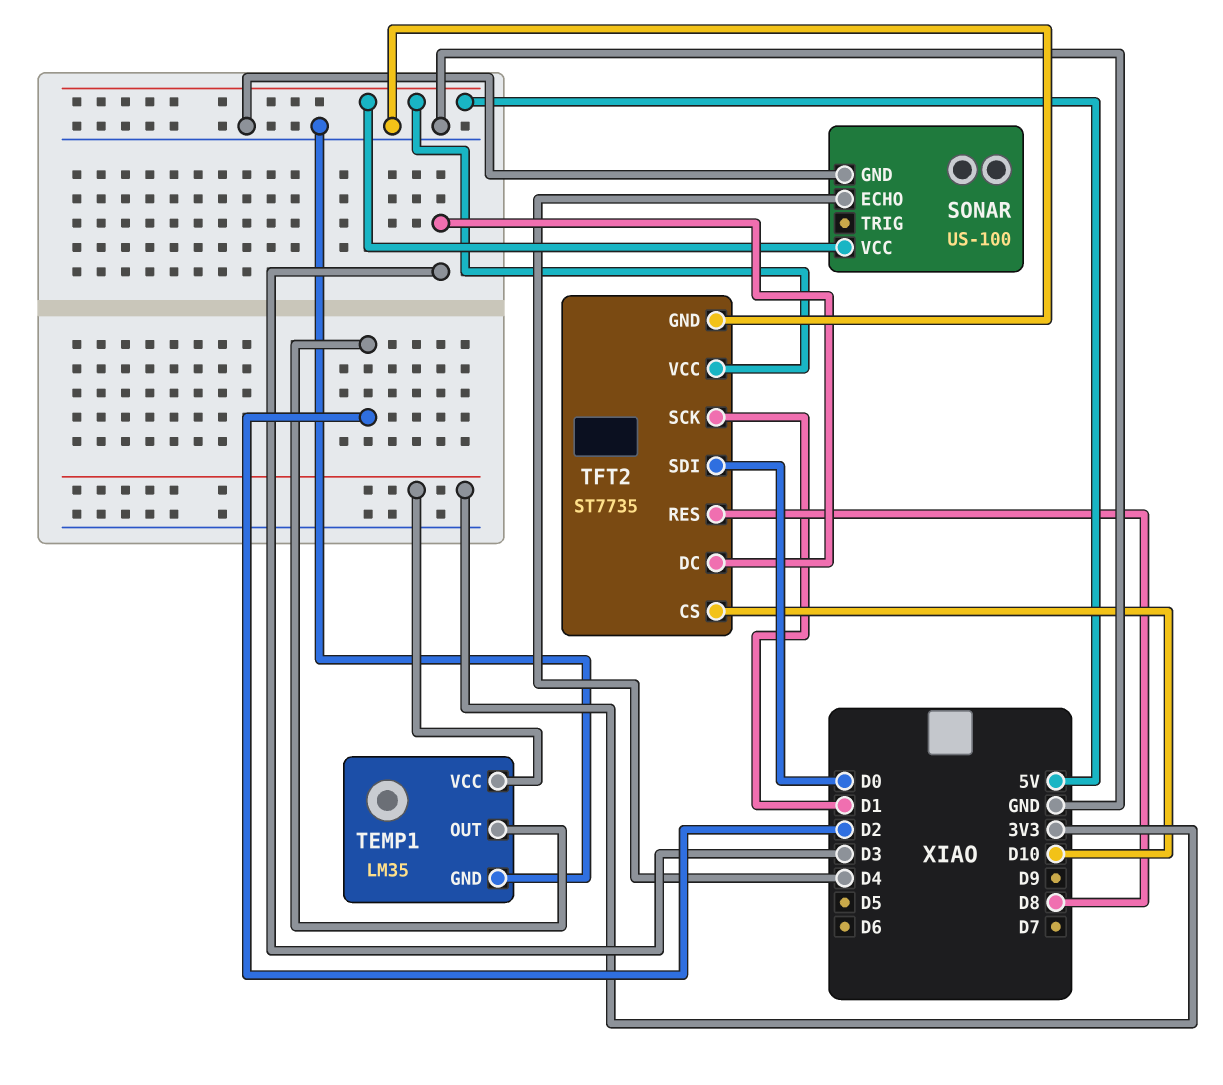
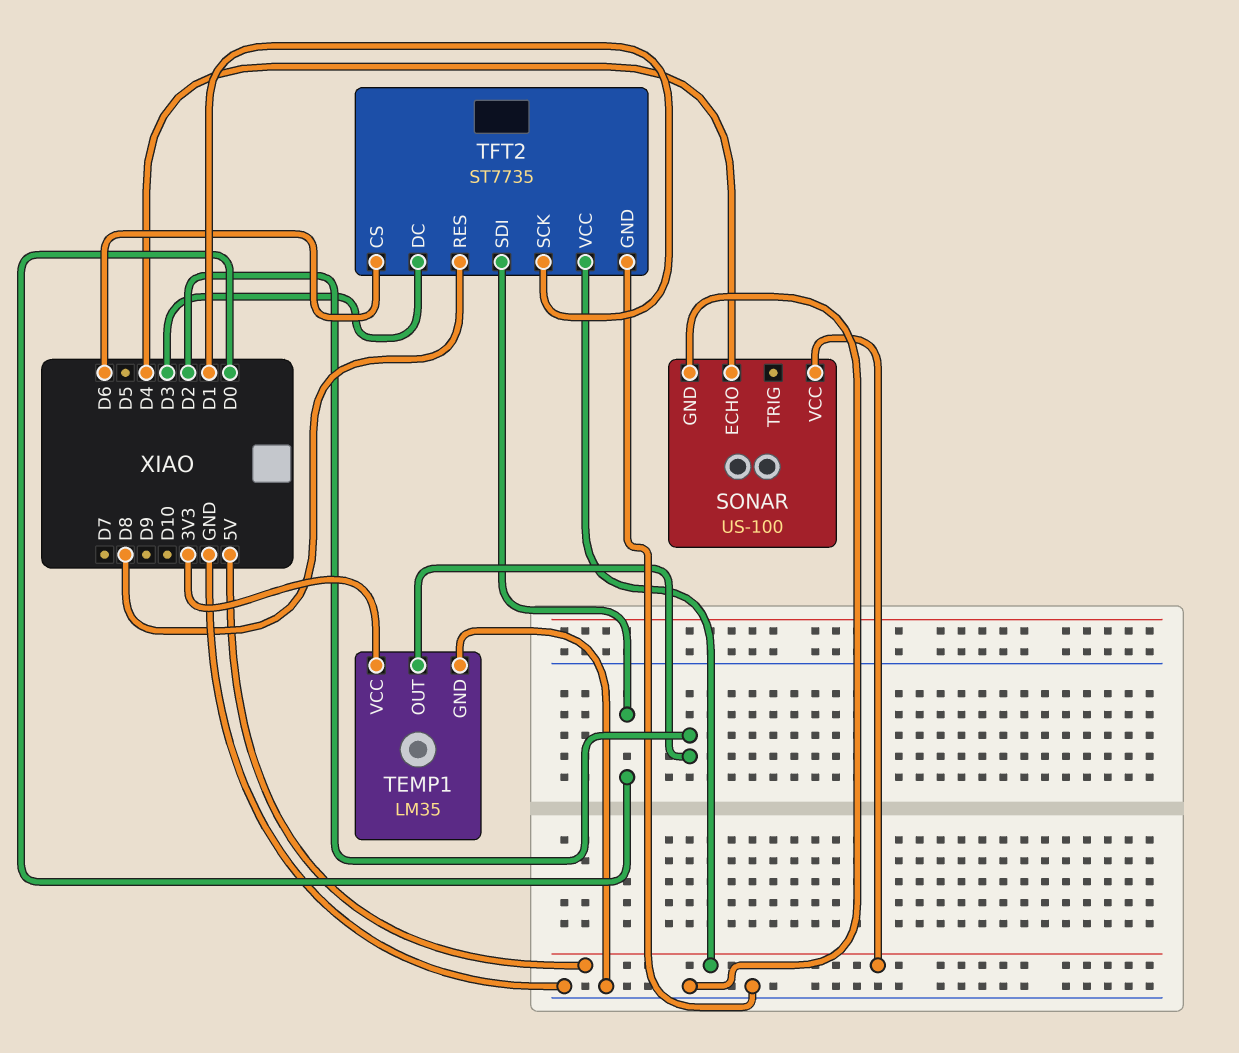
TFT2 pin CS: D10 -> D6

